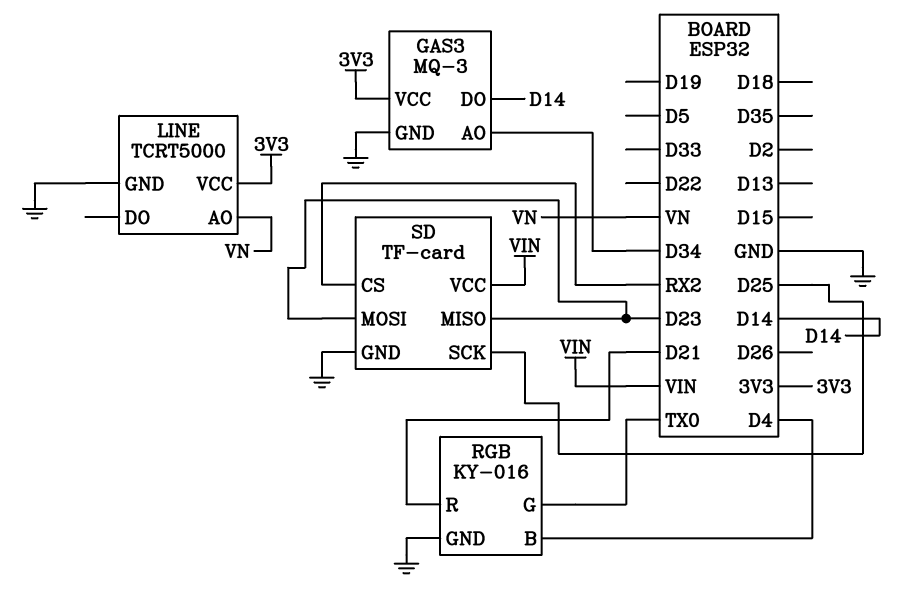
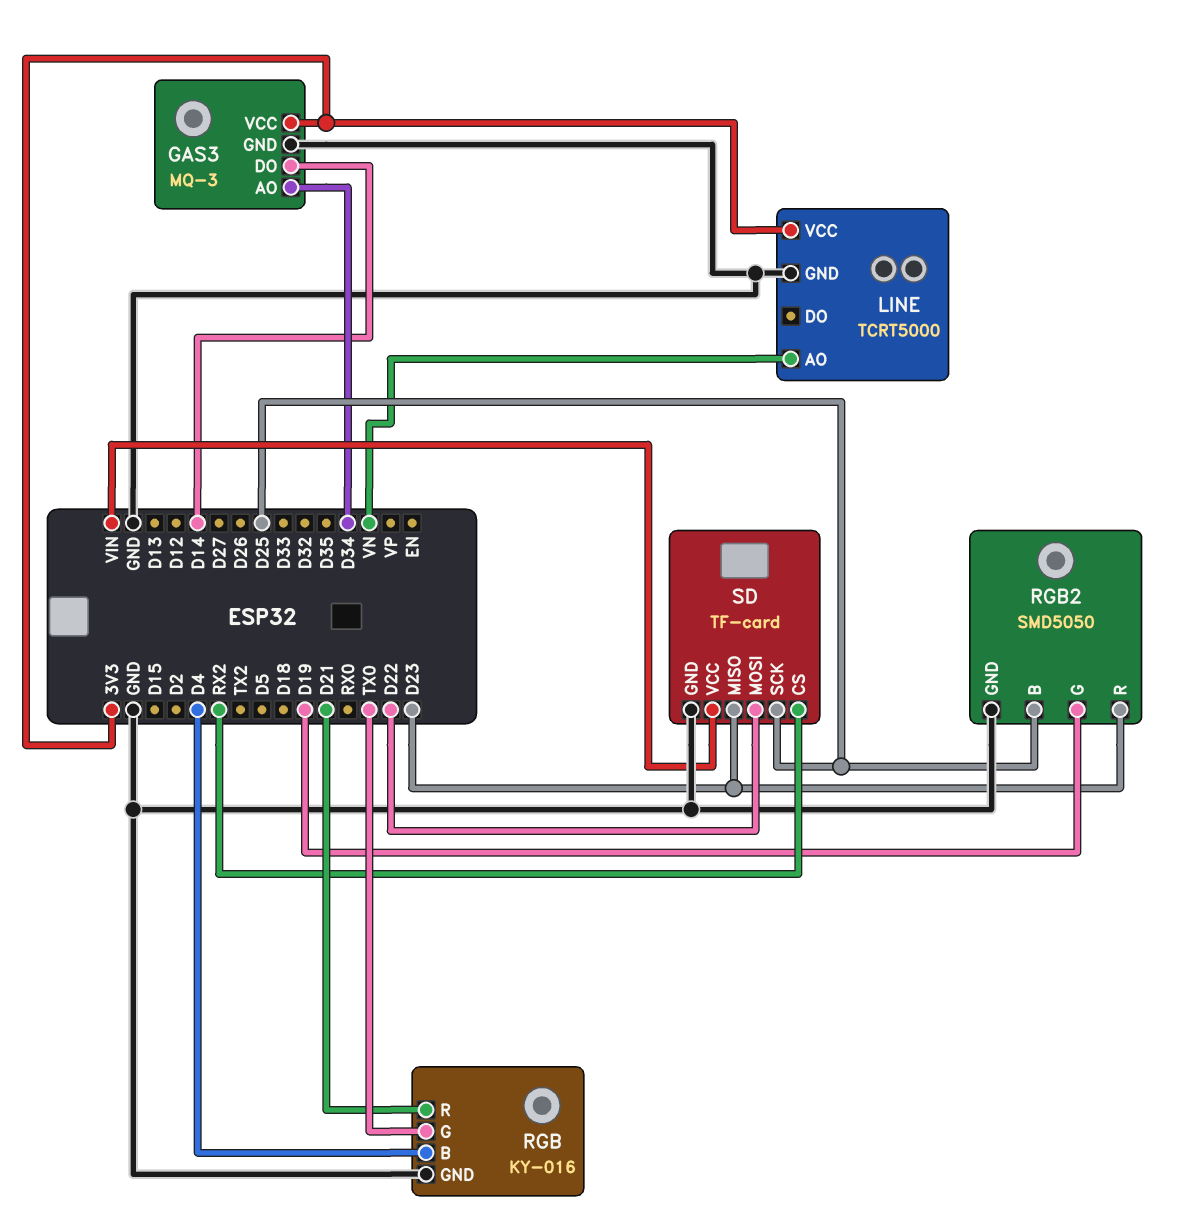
RGB2: none -> SMD5050
RGB2 pin B: none -> D25
RGB2 pin G: none -> D19
RGB2 pin GND: none -> GND
RGB2 pin R: none -> D23
SD pin MOSI: D23 -> D22

